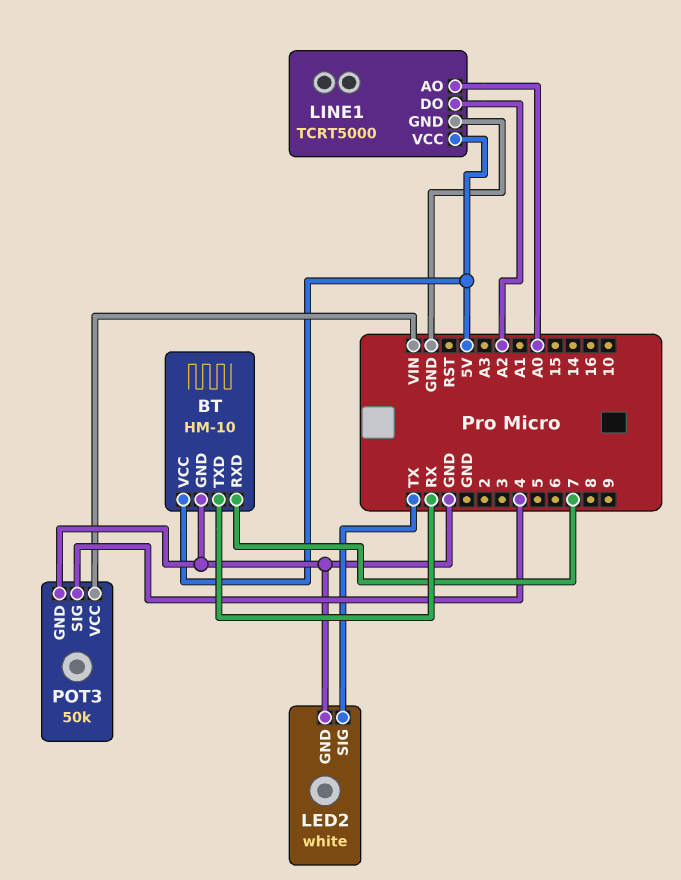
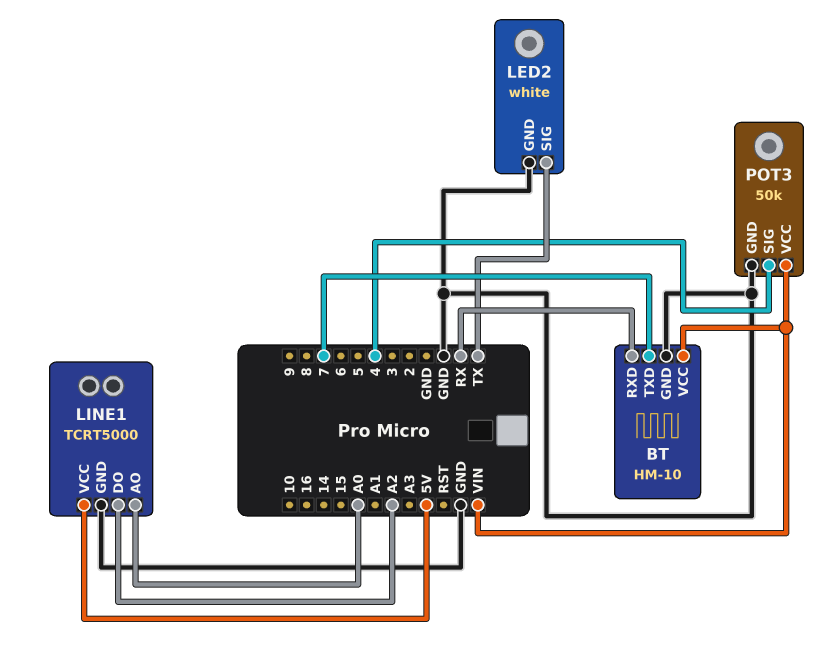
BT pin RXD: 7 -> RX
BT pin TXD: RX -> 7
BT pin VCC: 5V -> VIN

